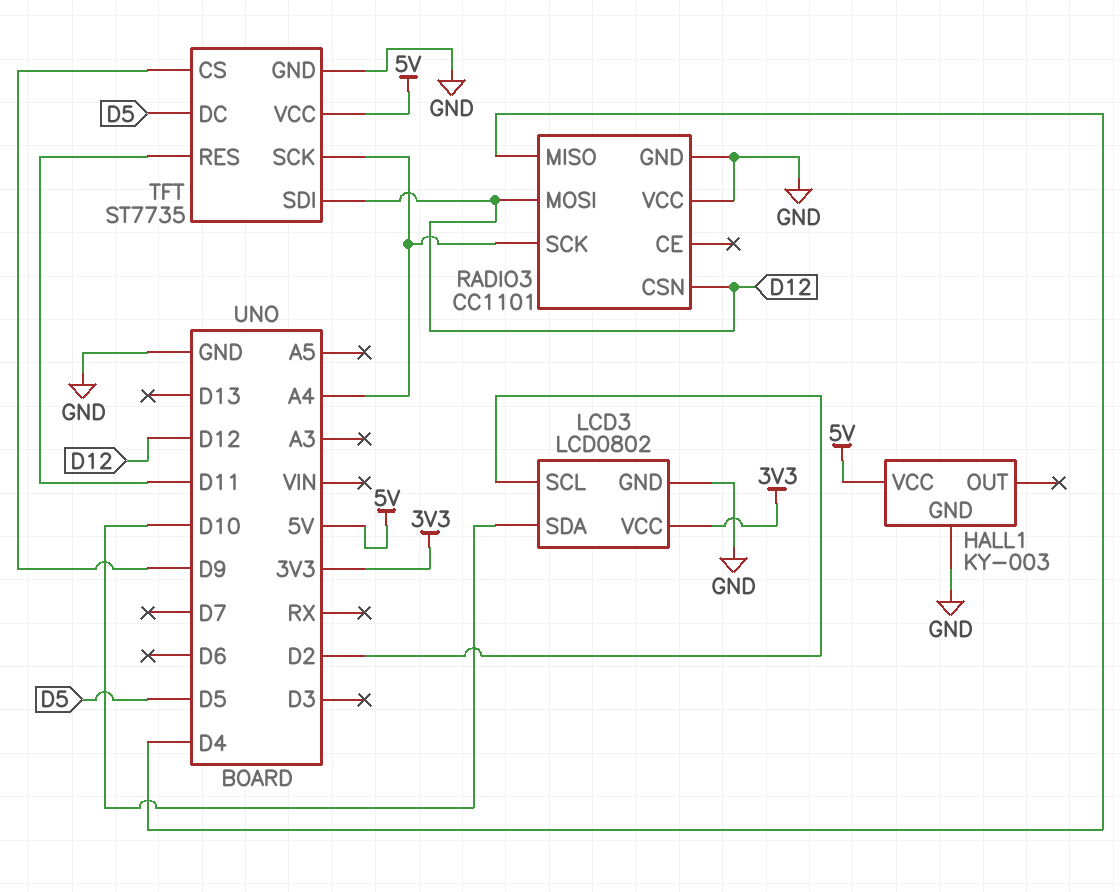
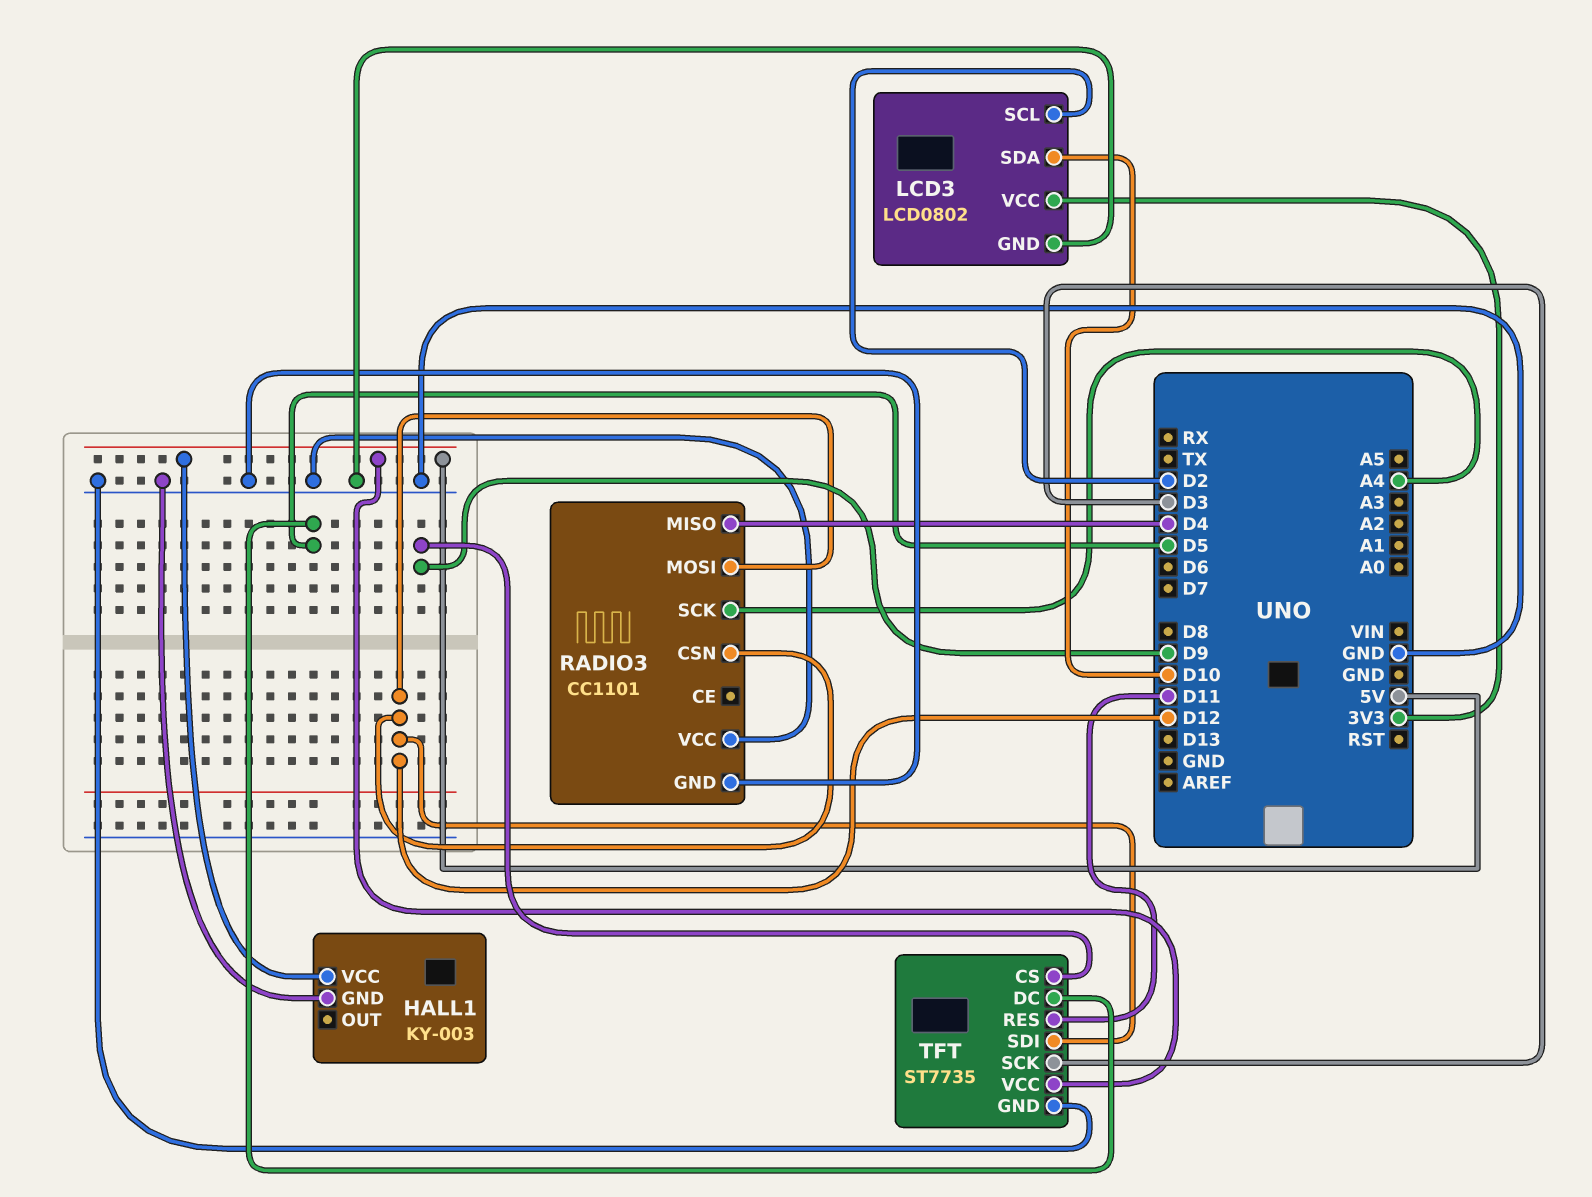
TFT pin SCK: A4 -> D3

